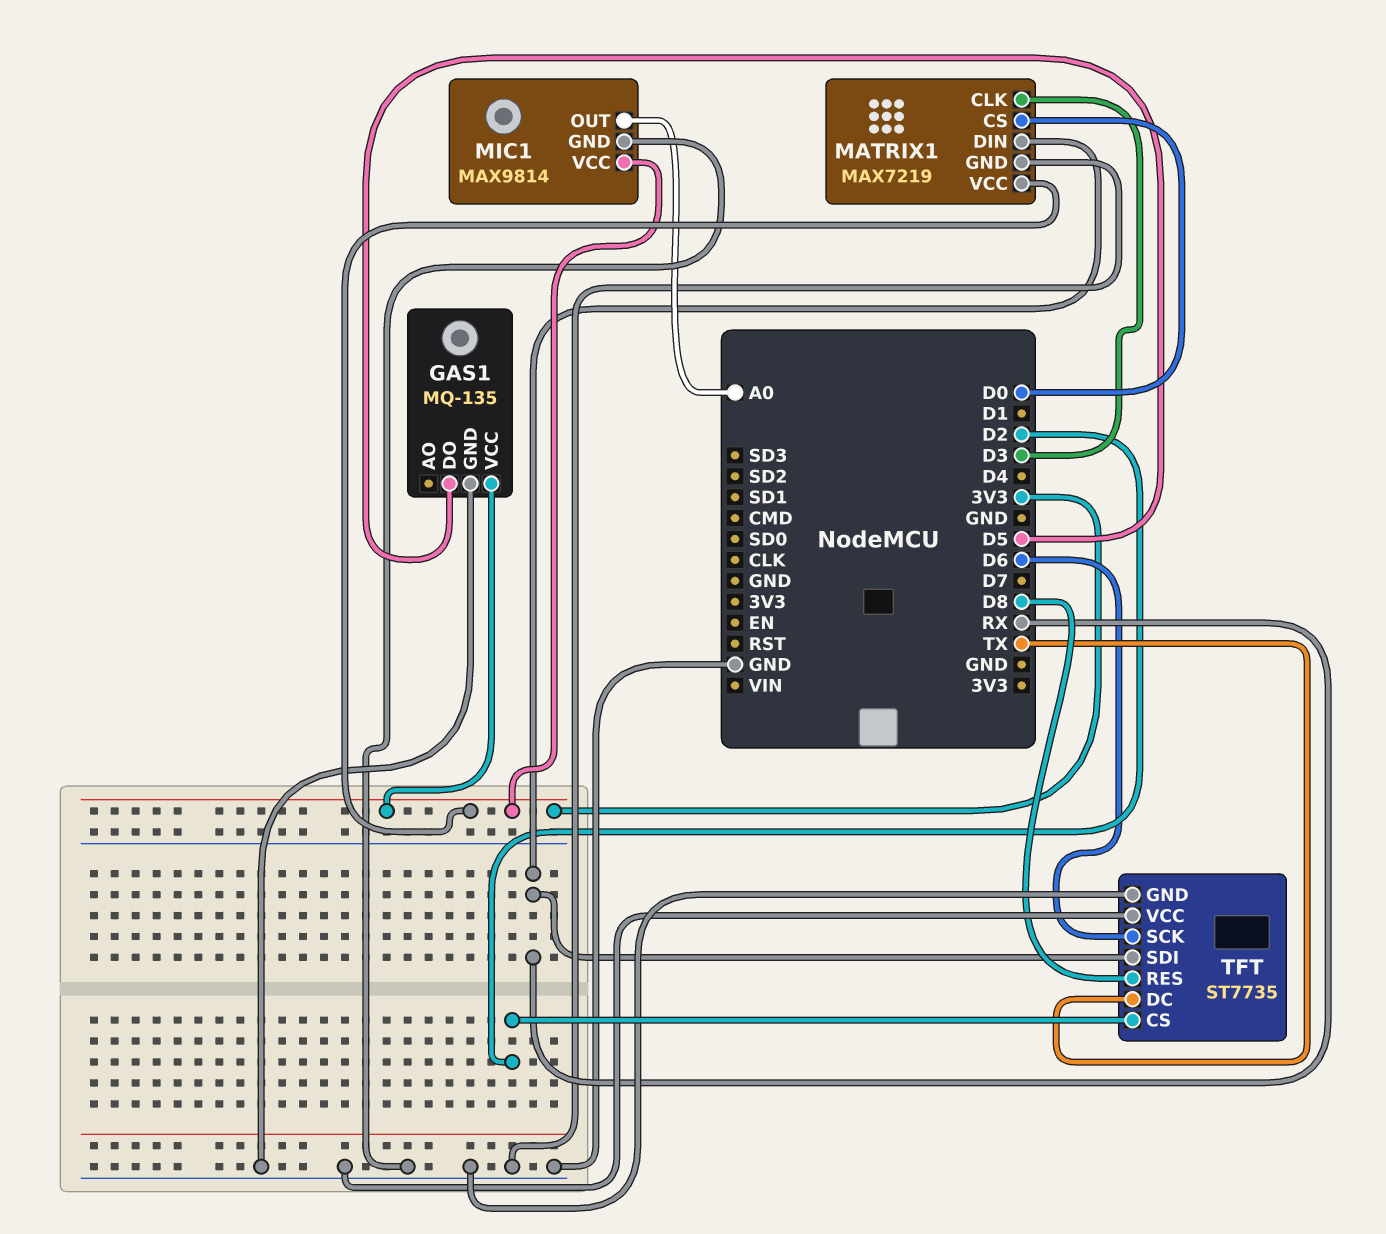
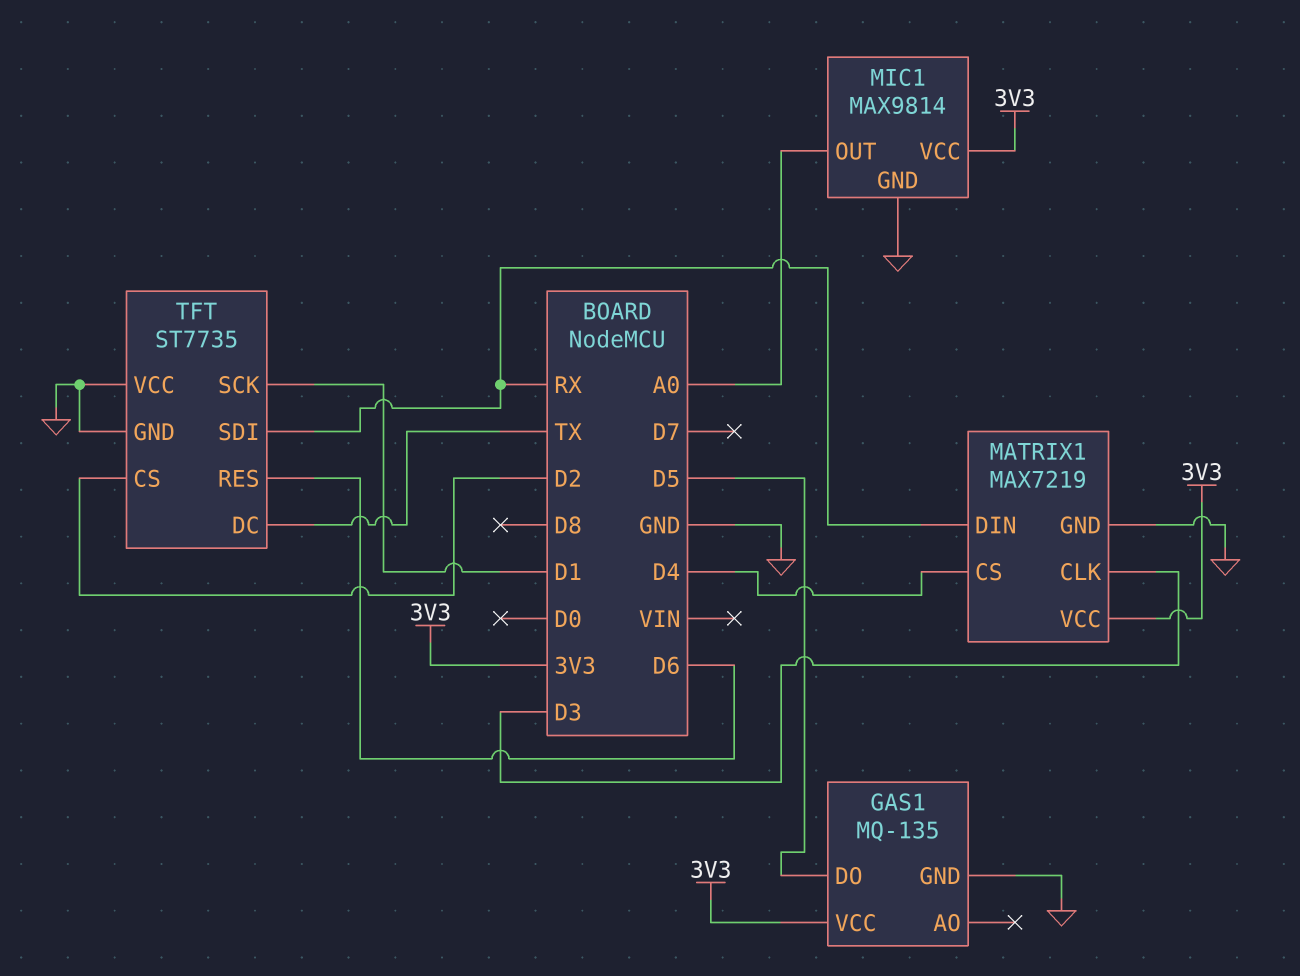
MATRIX1 pin CS: D0 -> D4
TFT pin RES: D8 -> D6
TFT pin SCK: D6 -> D1

